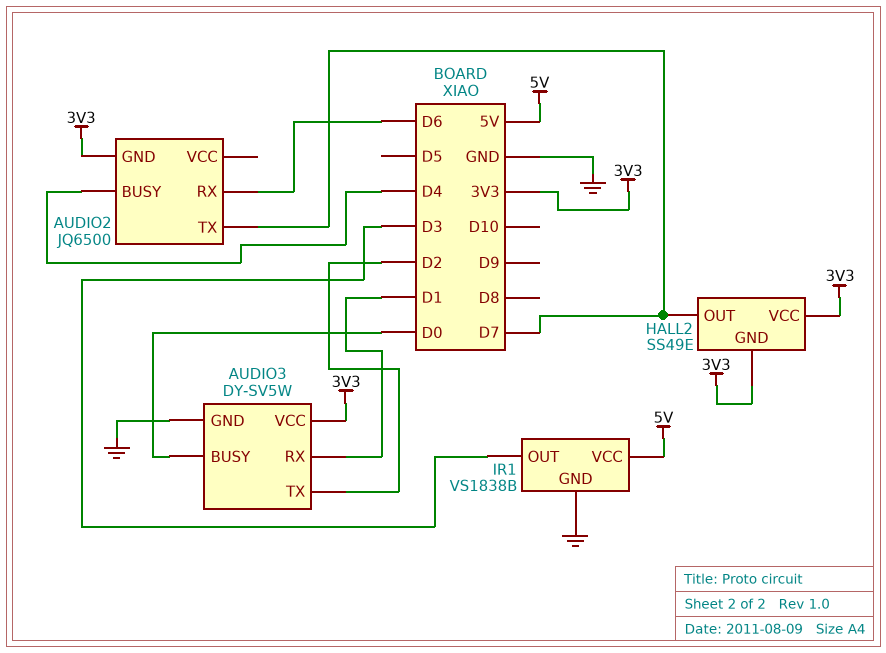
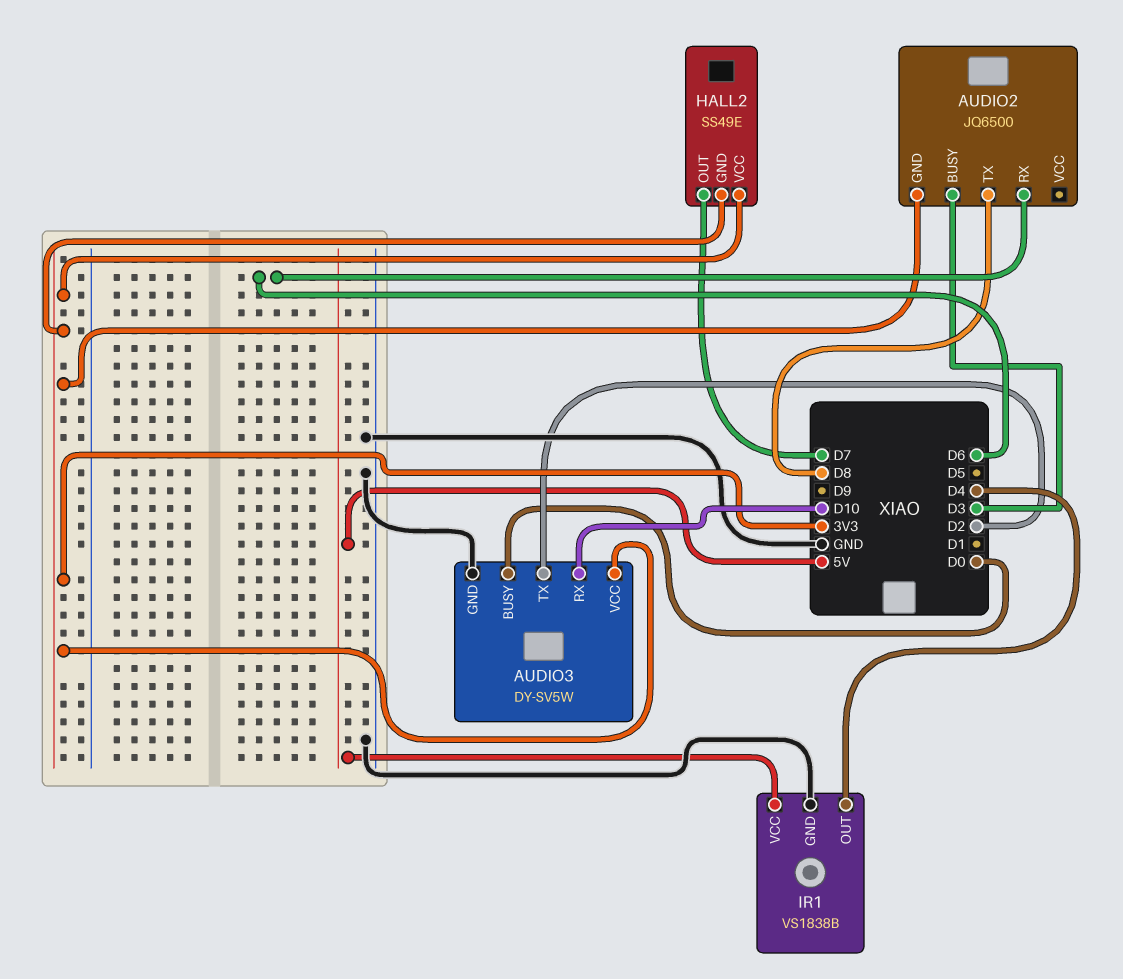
AUDIO2 pin BUSY: D4 -> D3
AUDIO2 pin TX: D7 -> D8
AUDIO3 pin RX: D1 -> D10
IR1 pin OUT: D3 -> D4

